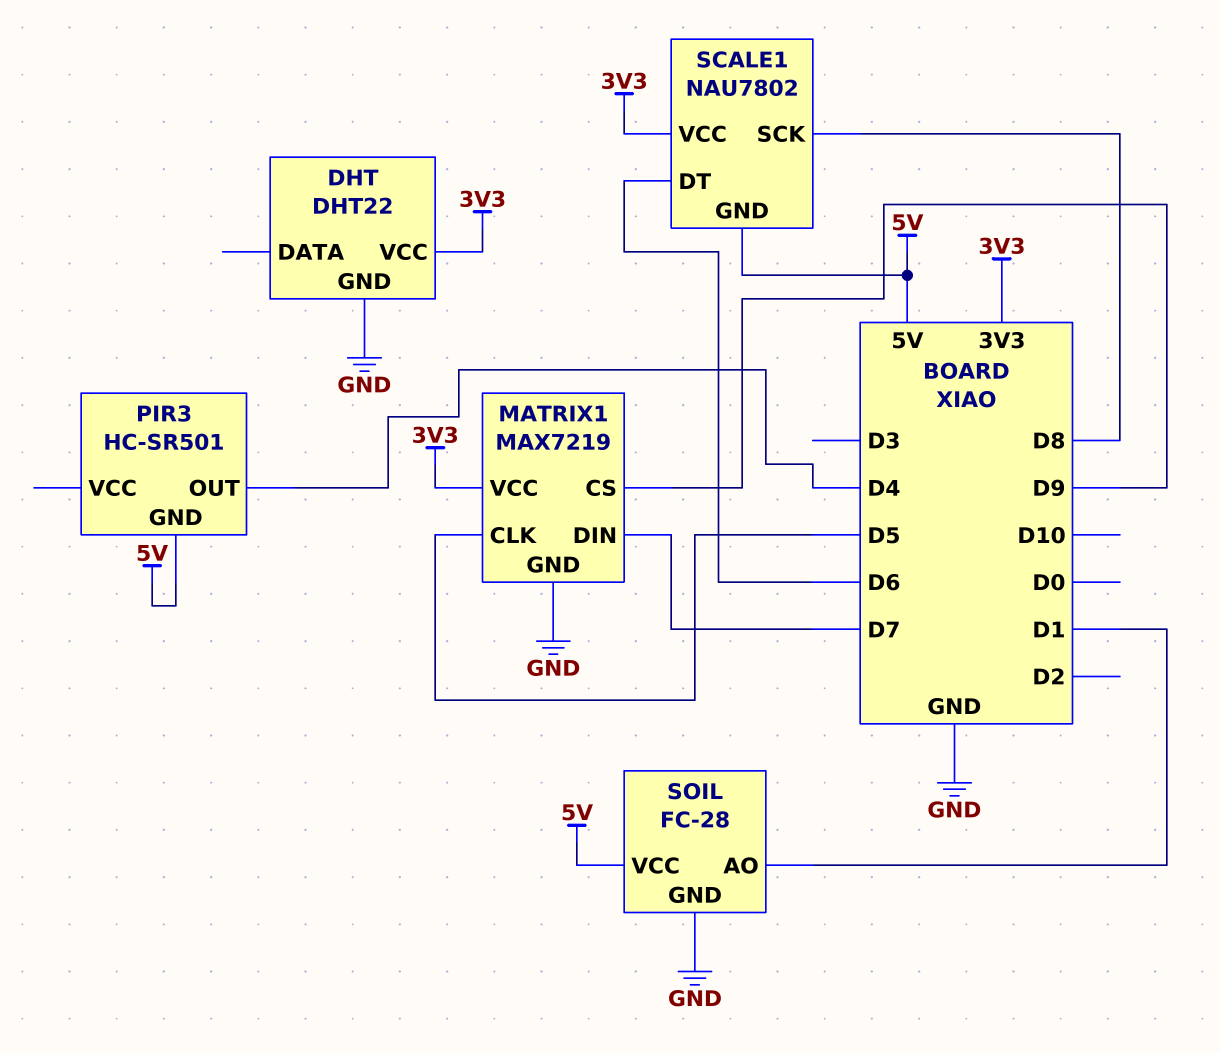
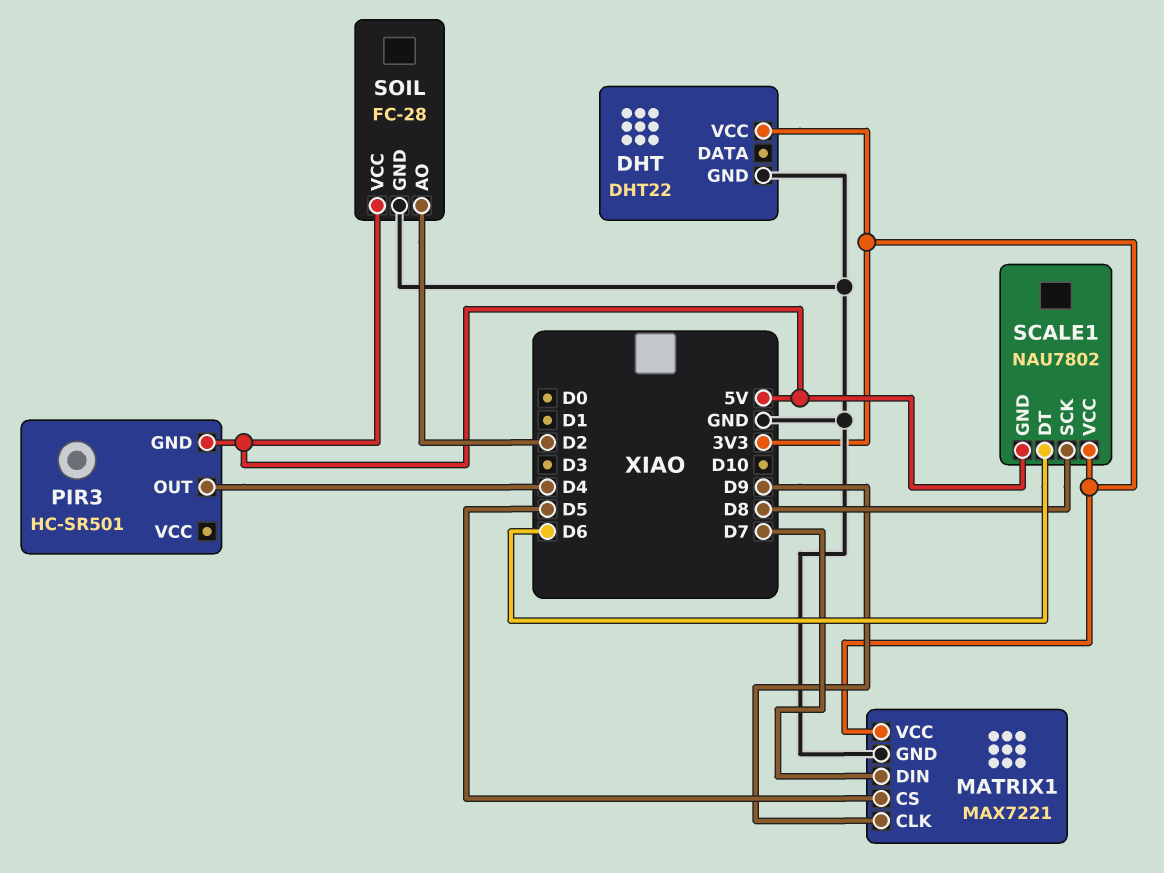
MATRIX1: MAX7219 -> MAX7221
MATRIX1 pin CLK: D5 -> D9
MATRIX1 pin CS: D9 -> D5
SOIL pin AO: D1 -> D2

